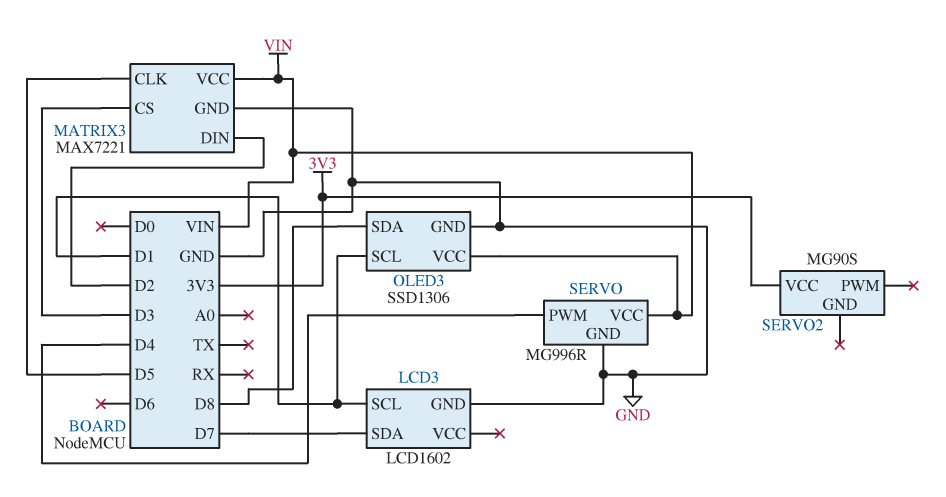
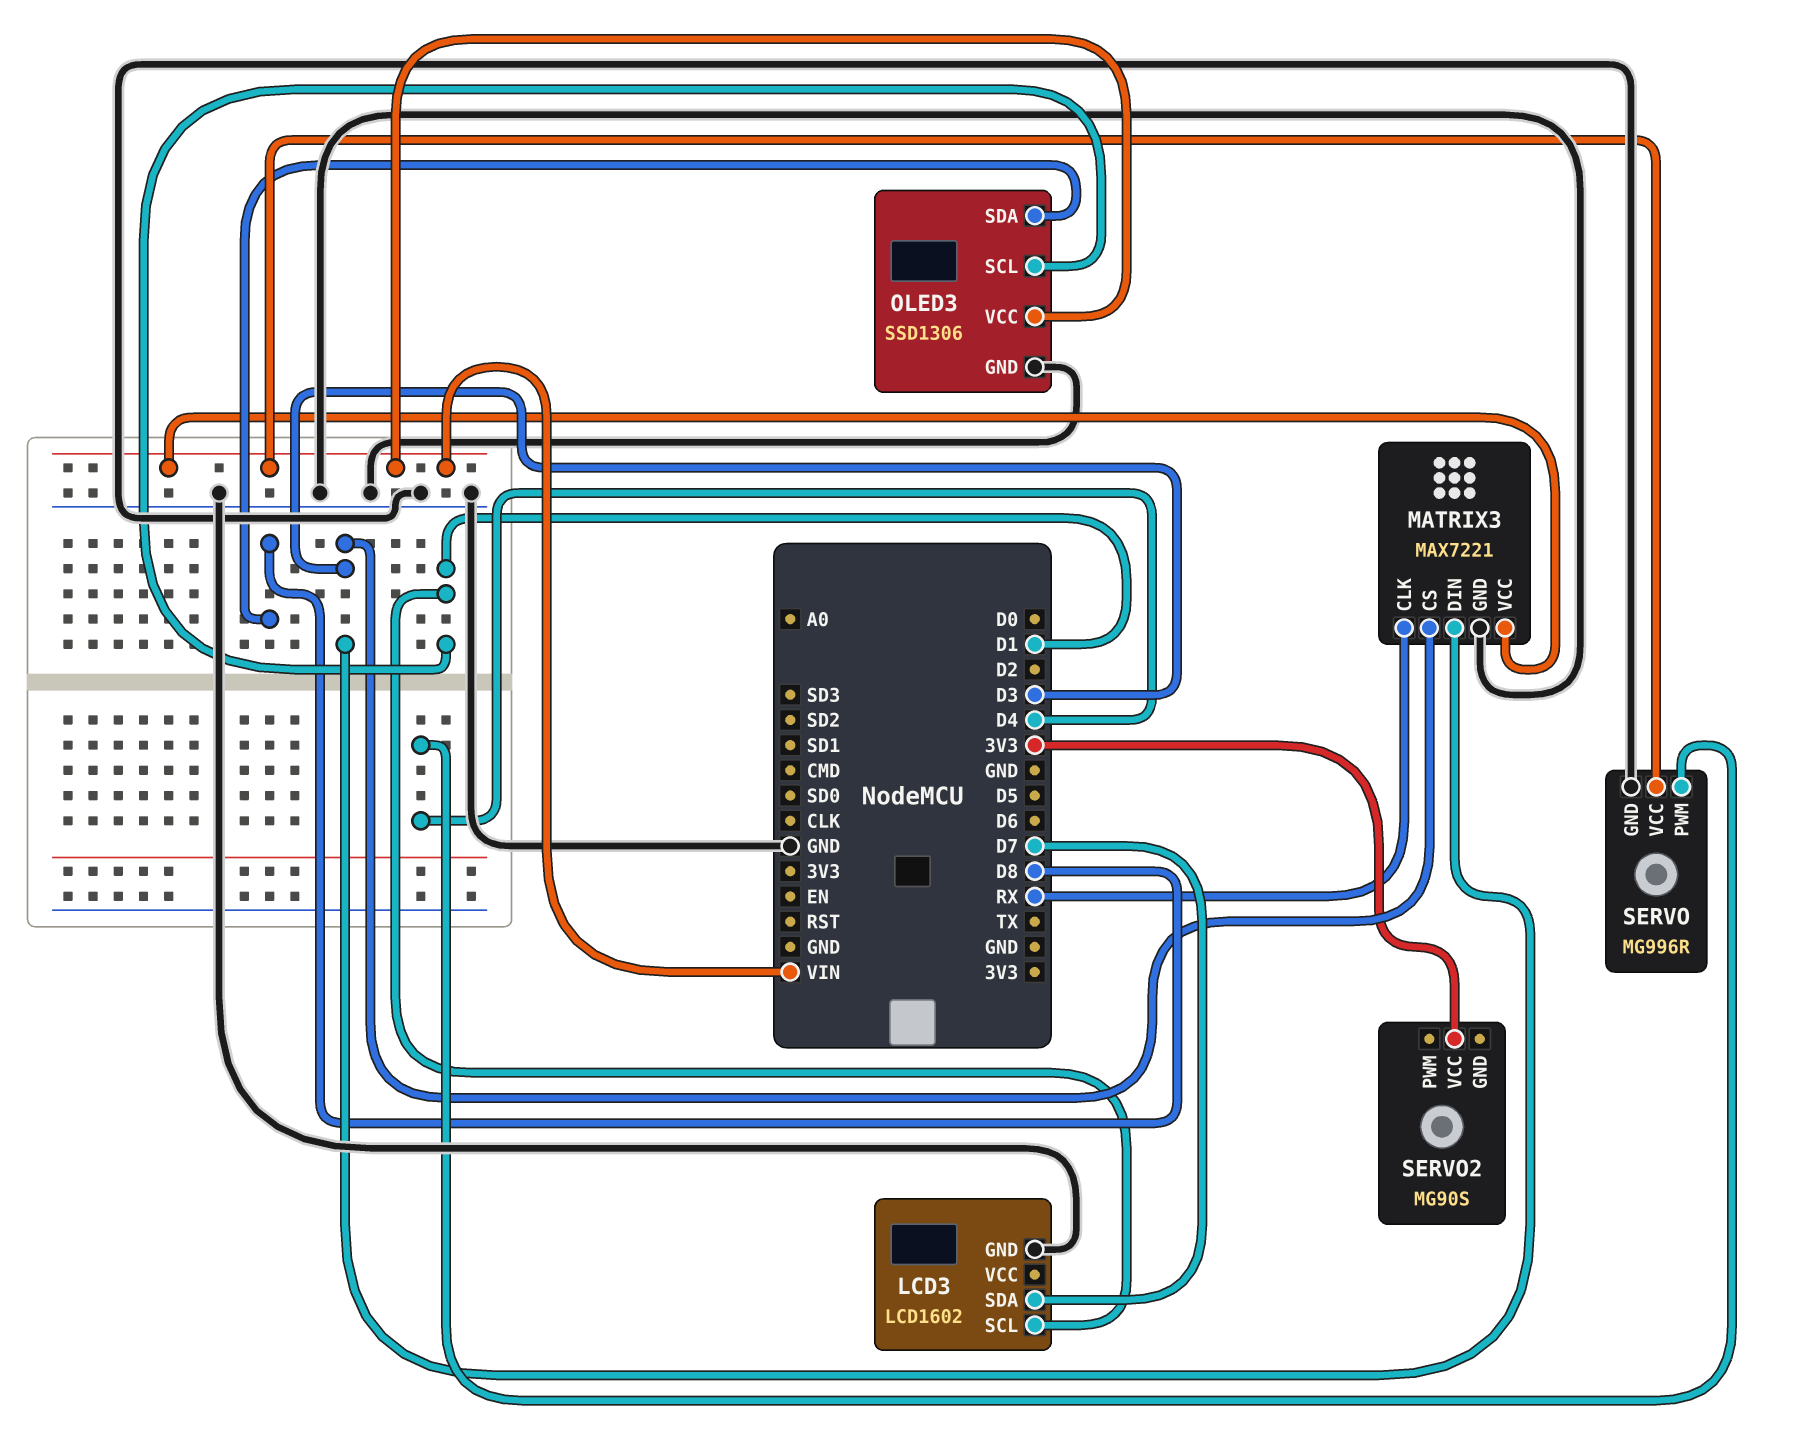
MATRIX3 pin CLK: D5 -> RX
MATRIX3 pin DIN: D2 -> D3

